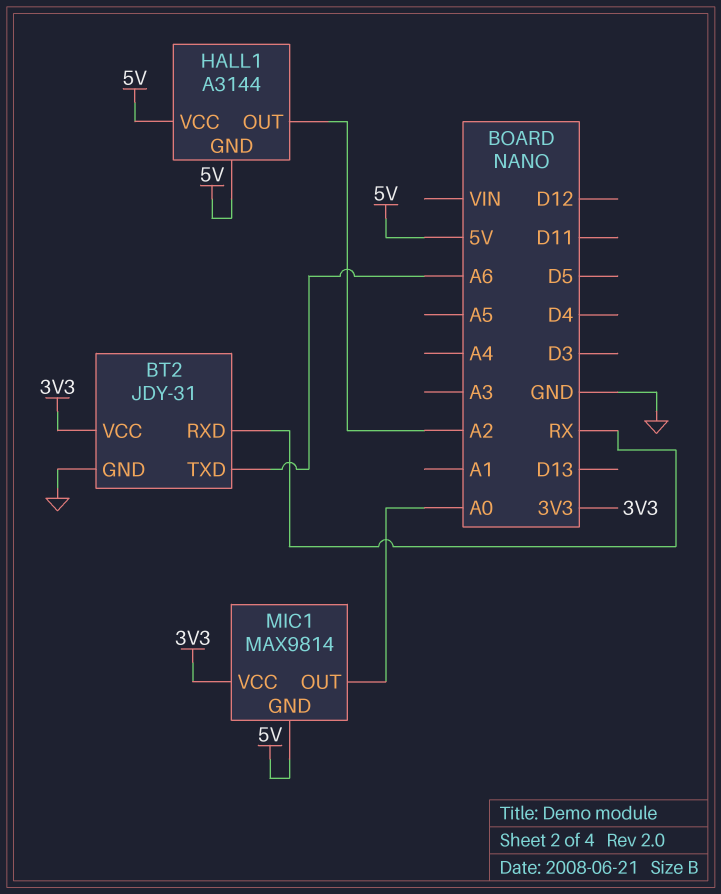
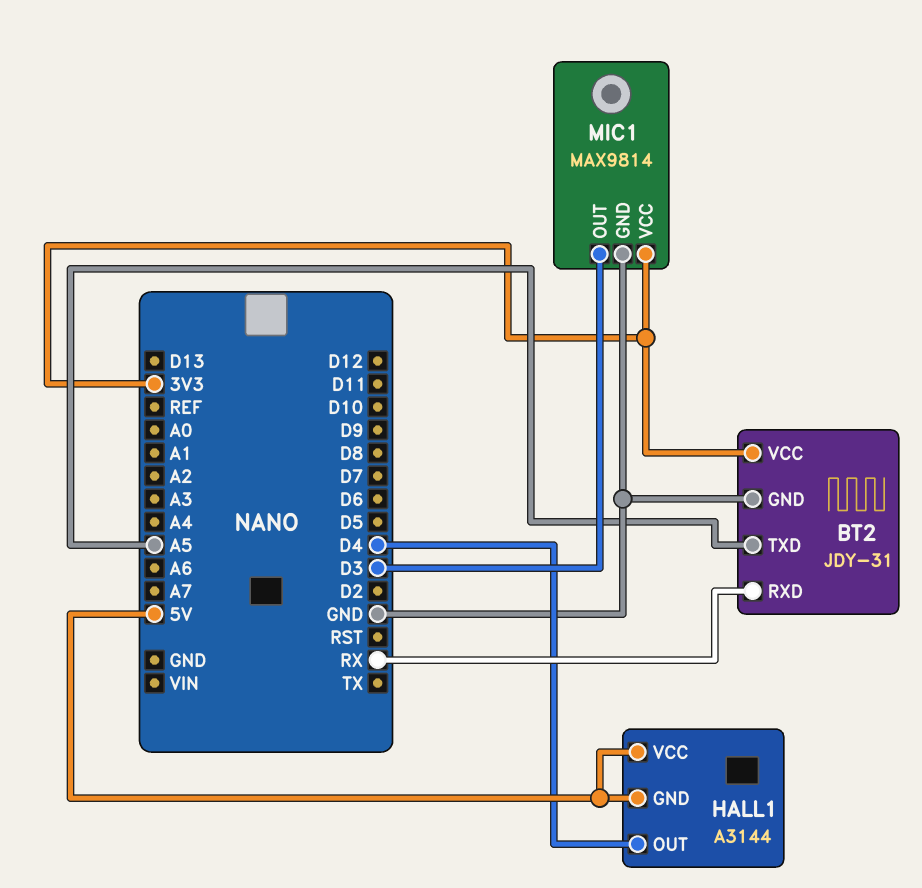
BT2 pin TXD: A6 -> A5
HALL1 pin OUT: A2 -> D4
MIC1 pin GND: 5V -> GND
MIC1 pin OUT: A0 -> D3

